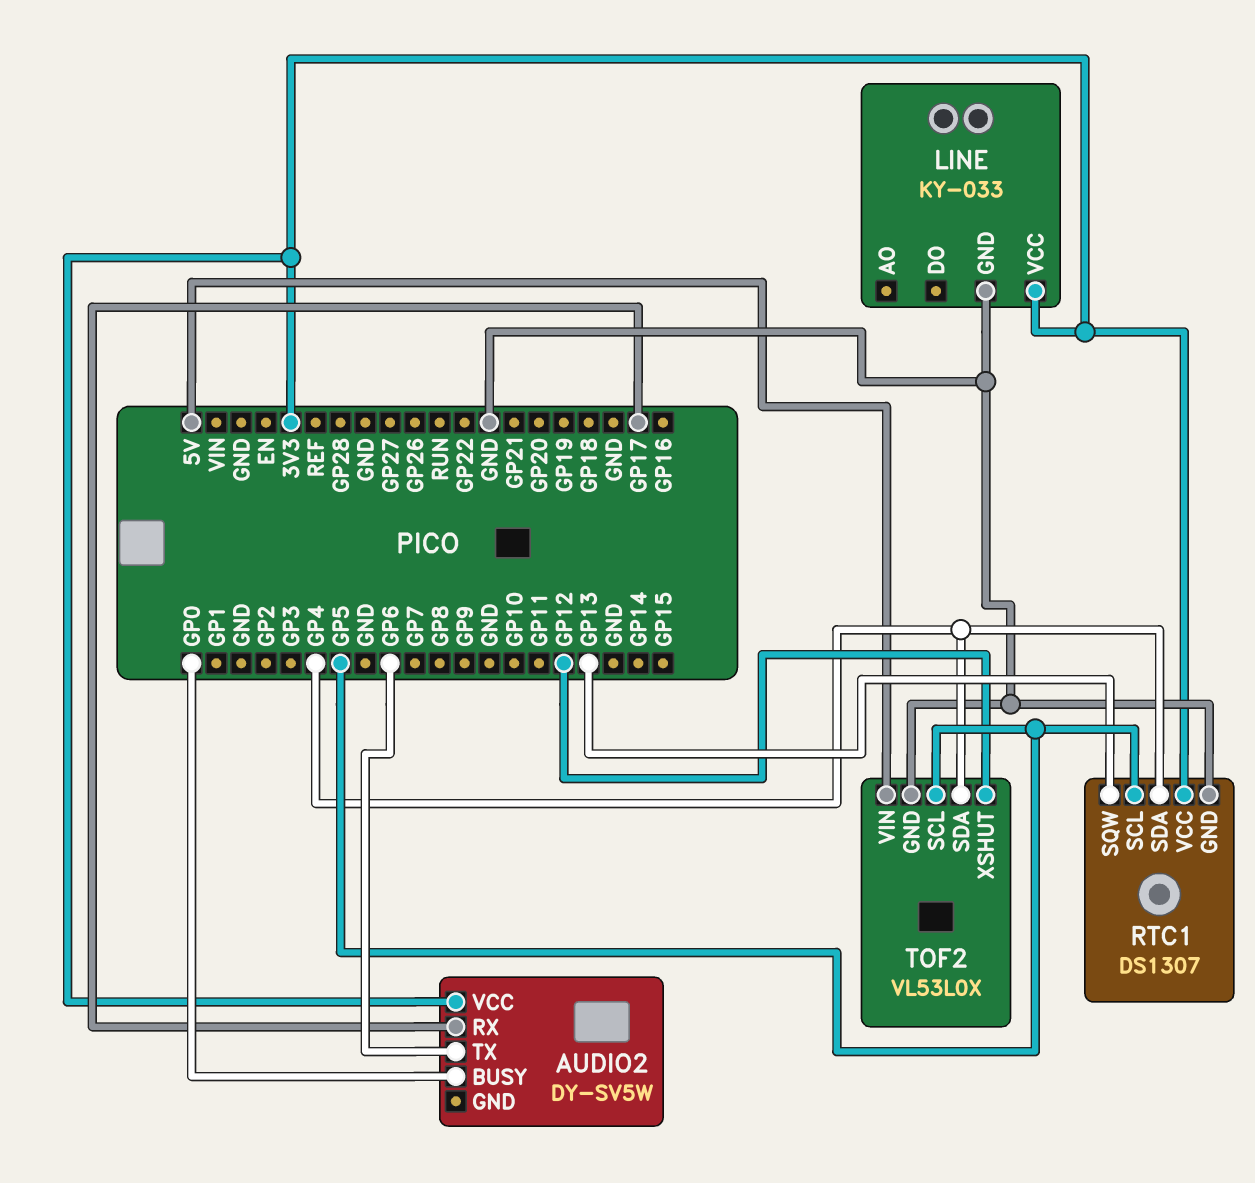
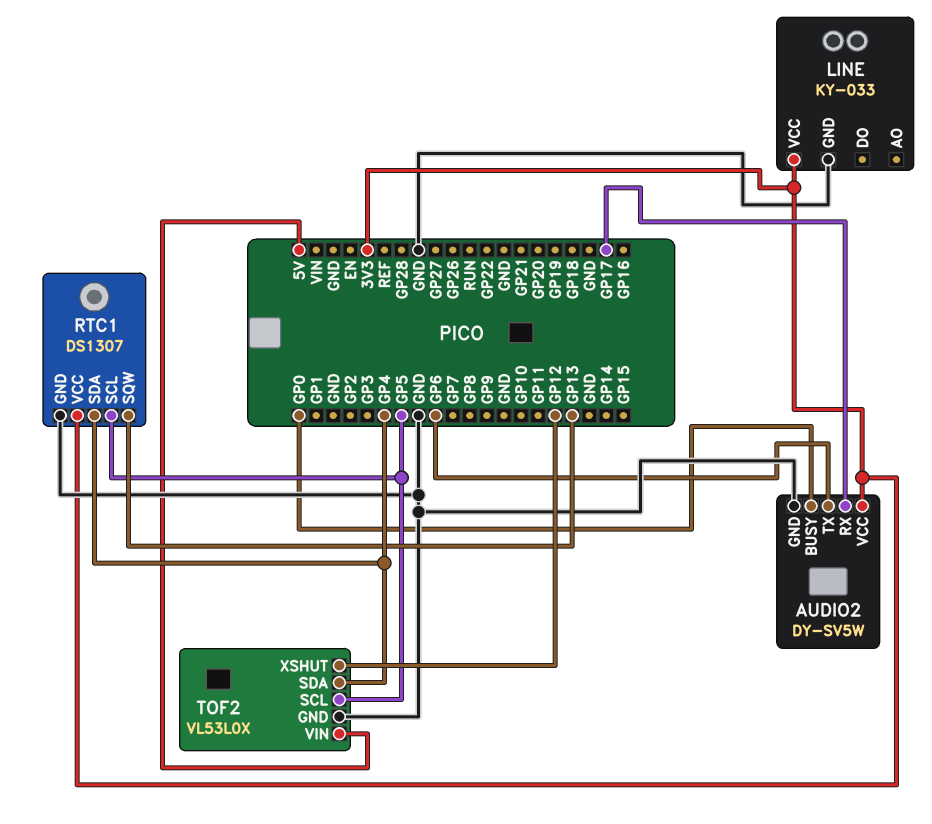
AUDIO2 pin GND: none -> GND

